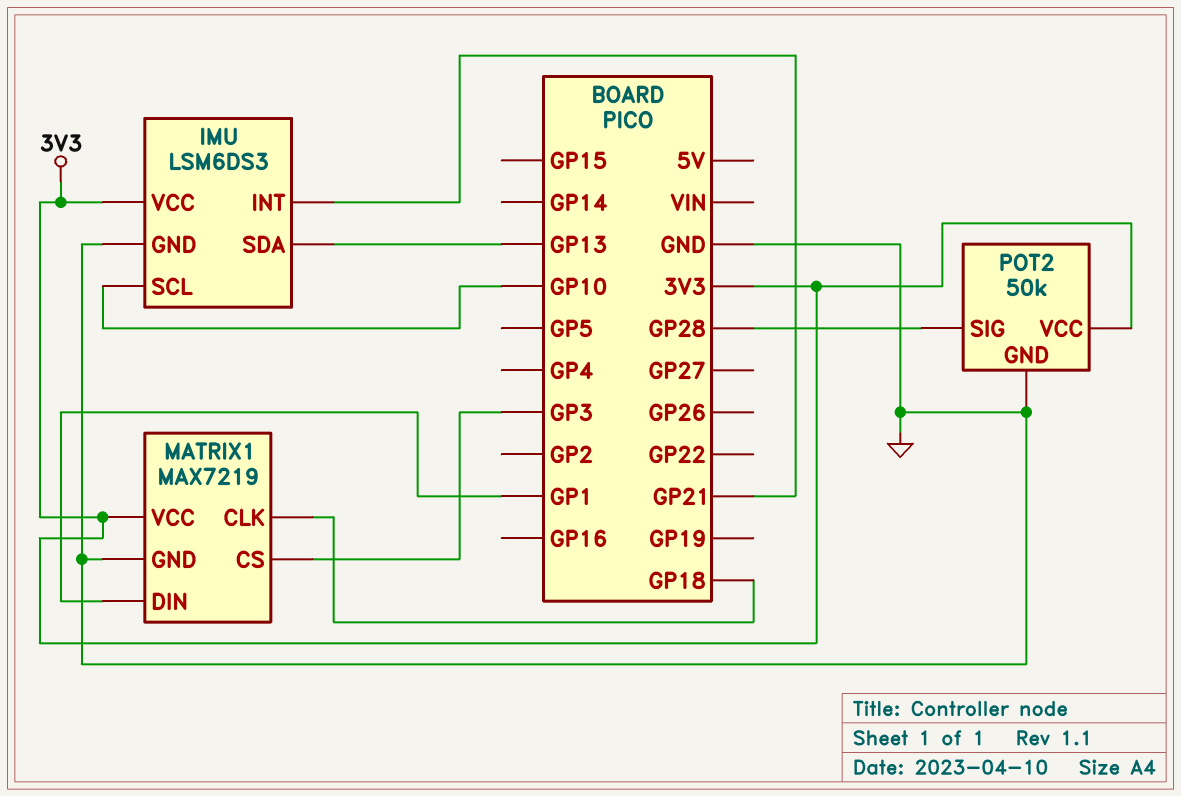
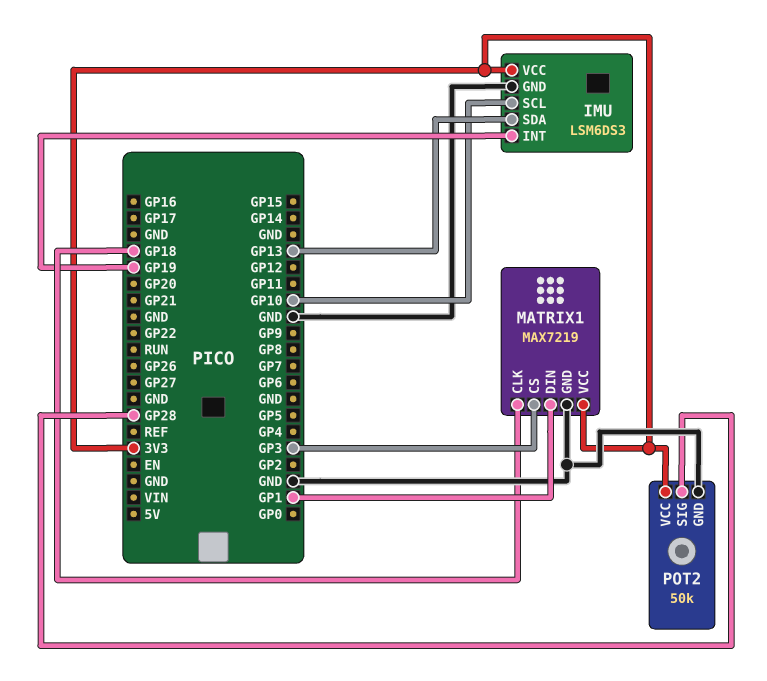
IMU pin INT: GP21 -> GP19

